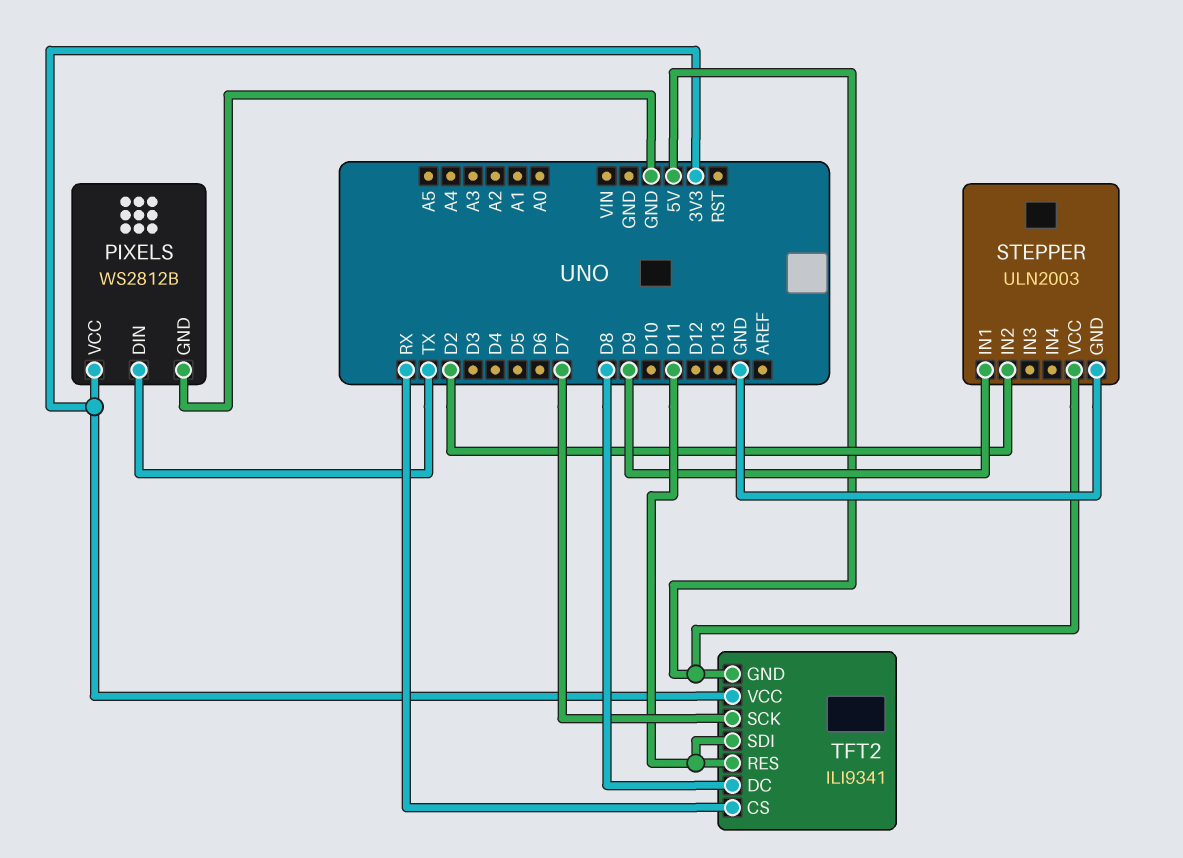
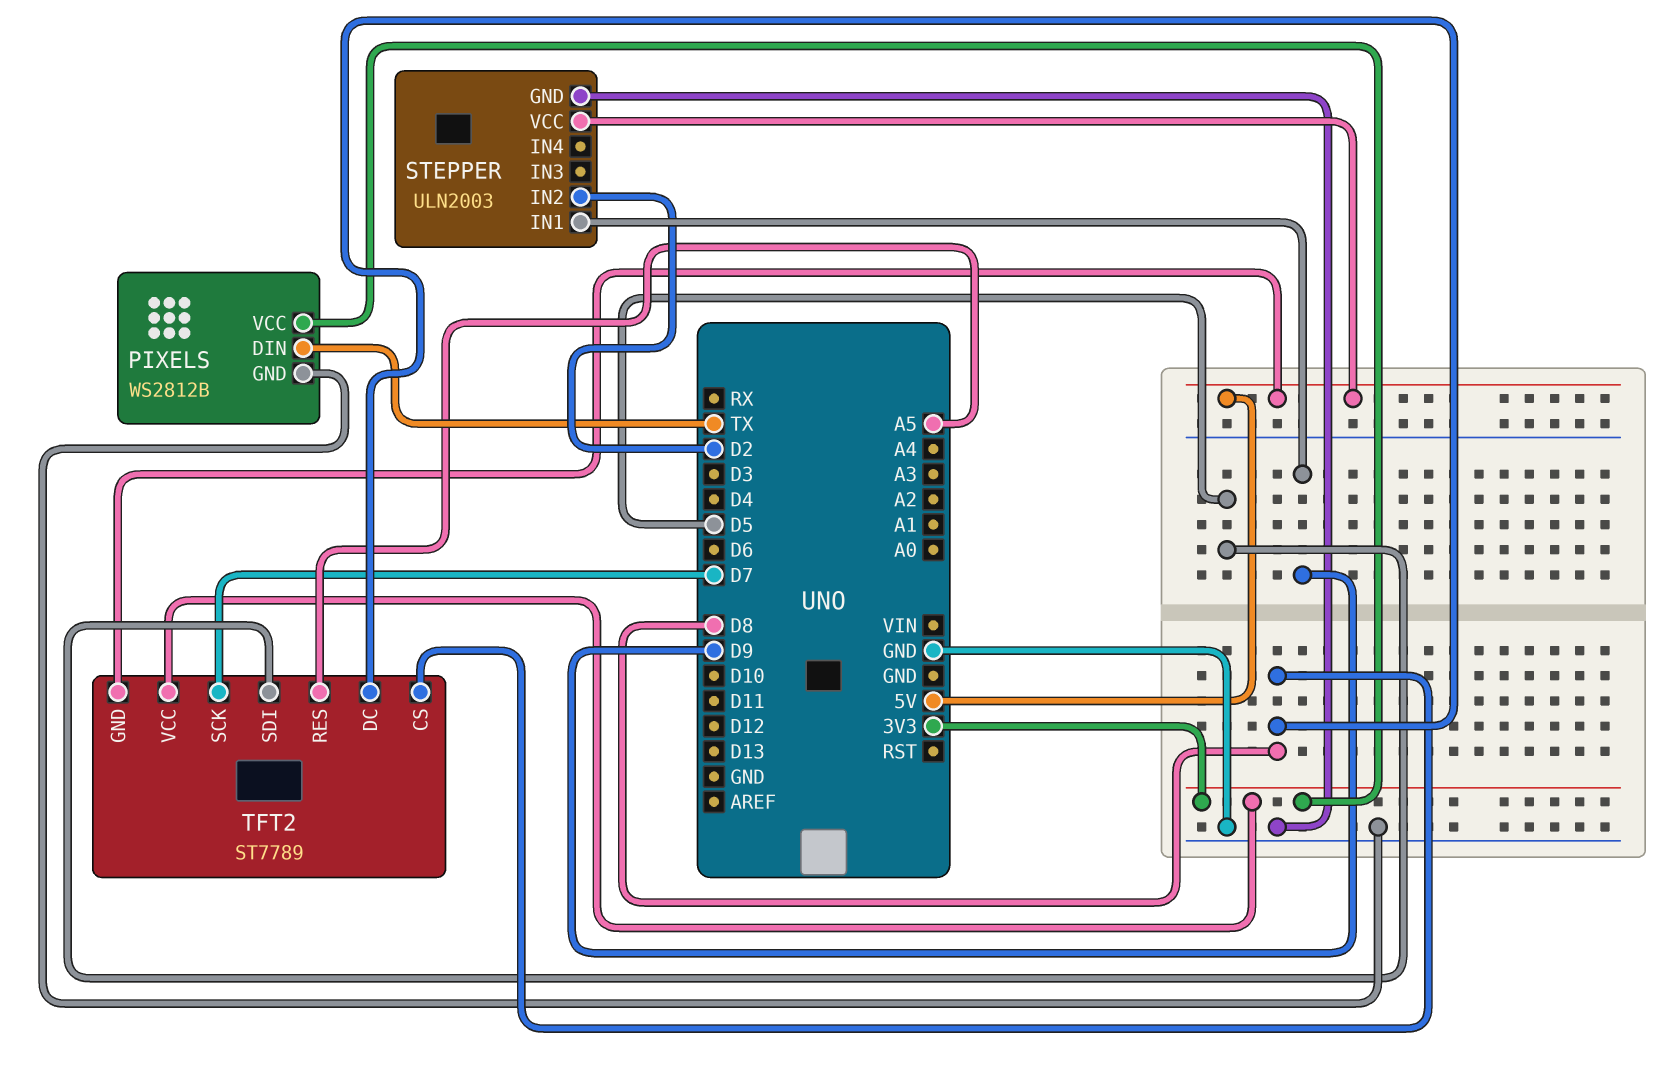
TFT2: ILI9341 -> ST7789
TFT2 pin CS: RX -> D8
TFT2 pin RES: D11 -> A5
TFT2 pin SDI: D11 -> D5

